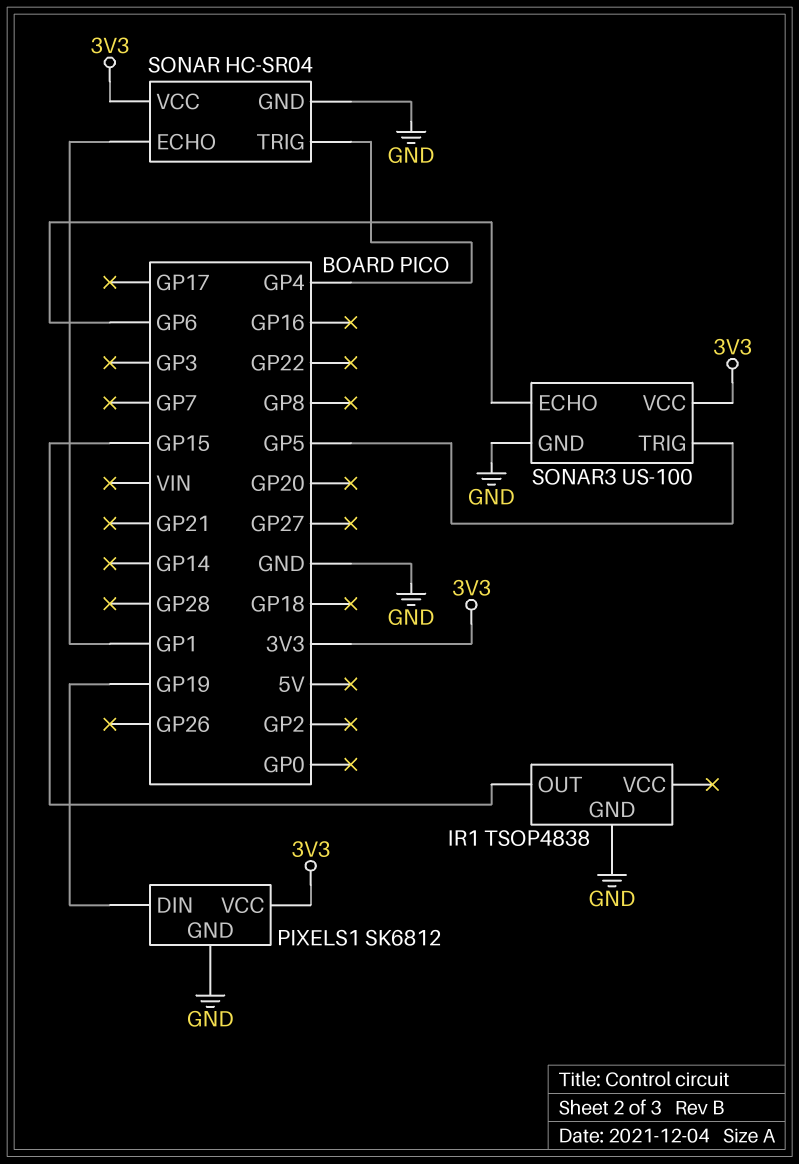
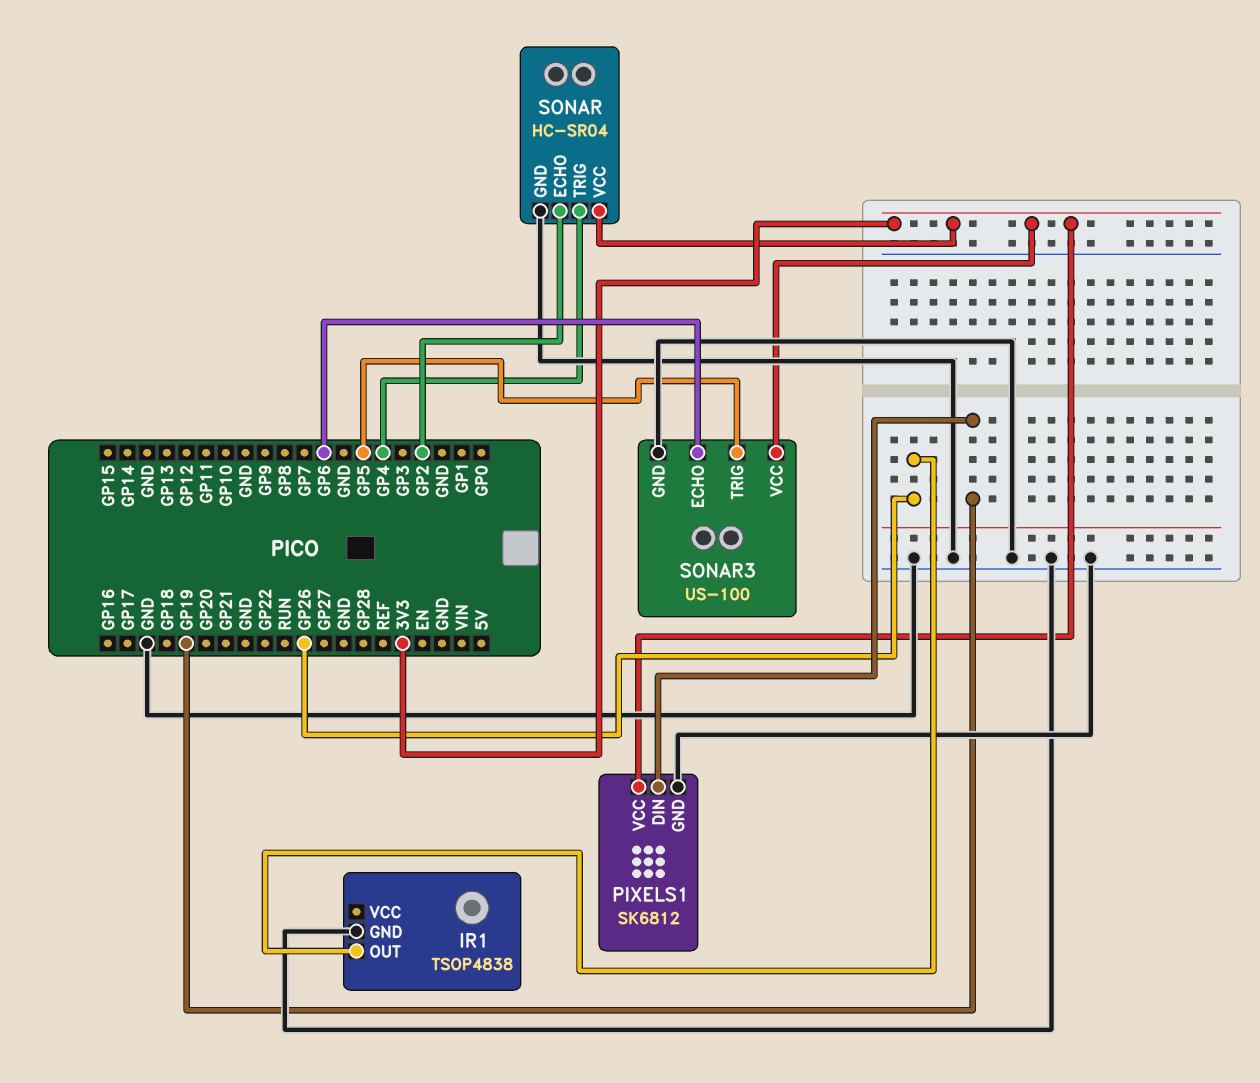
IR1 pin OUT: GP15 -> GP26
SONAR pin ECHO: GP1 -> GP2

